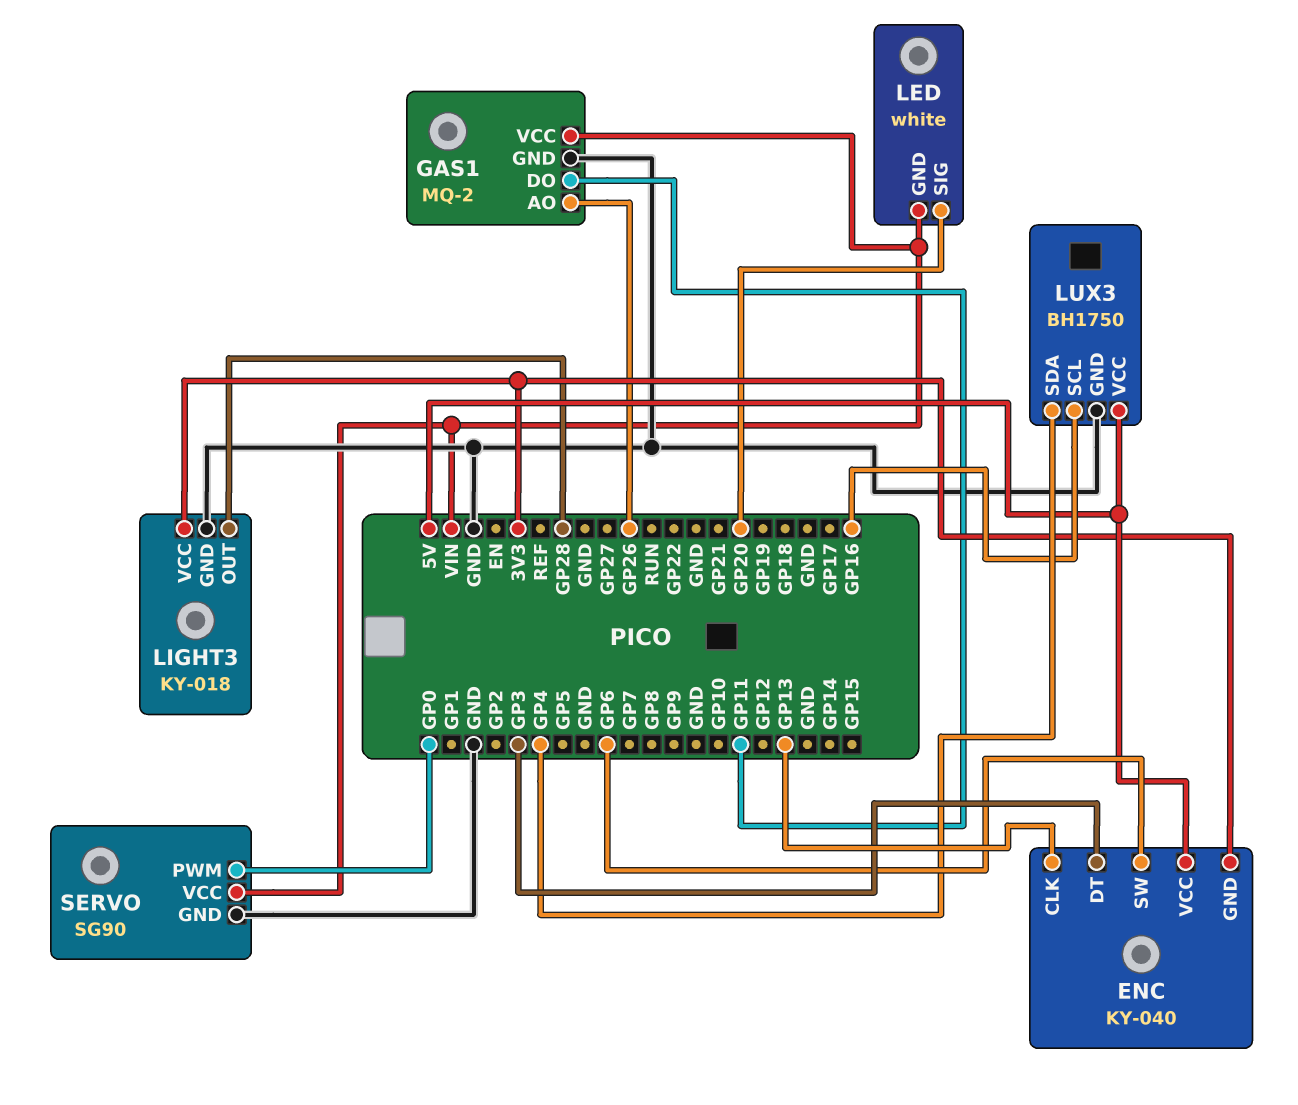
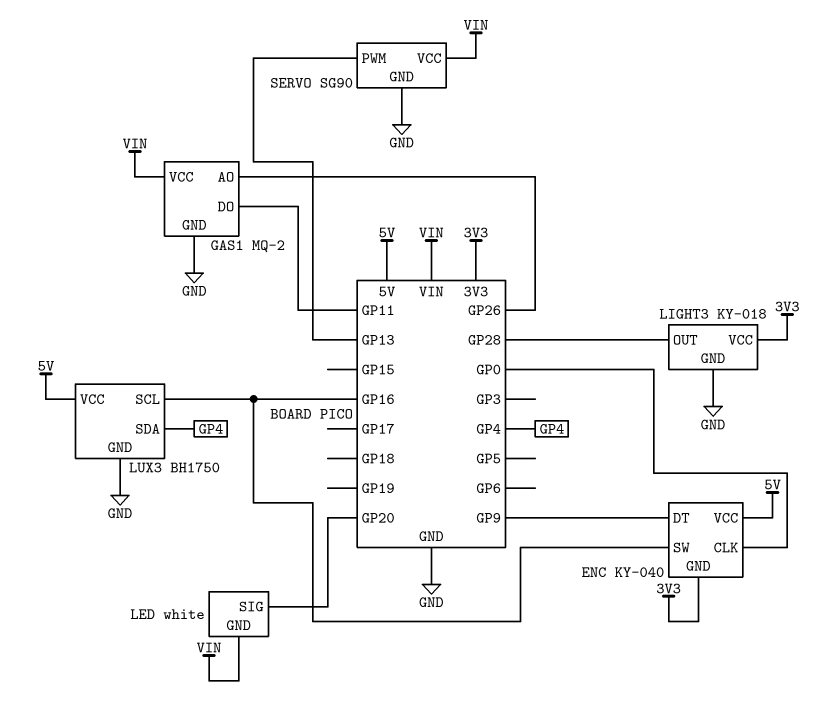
ENC pin CLK: GP13 -> GP0
ENC pin DT: GP3 -> GP9
ENC pin SW: GP6 -> GP16
SERVO pin PWM: GP0 -> GP13

